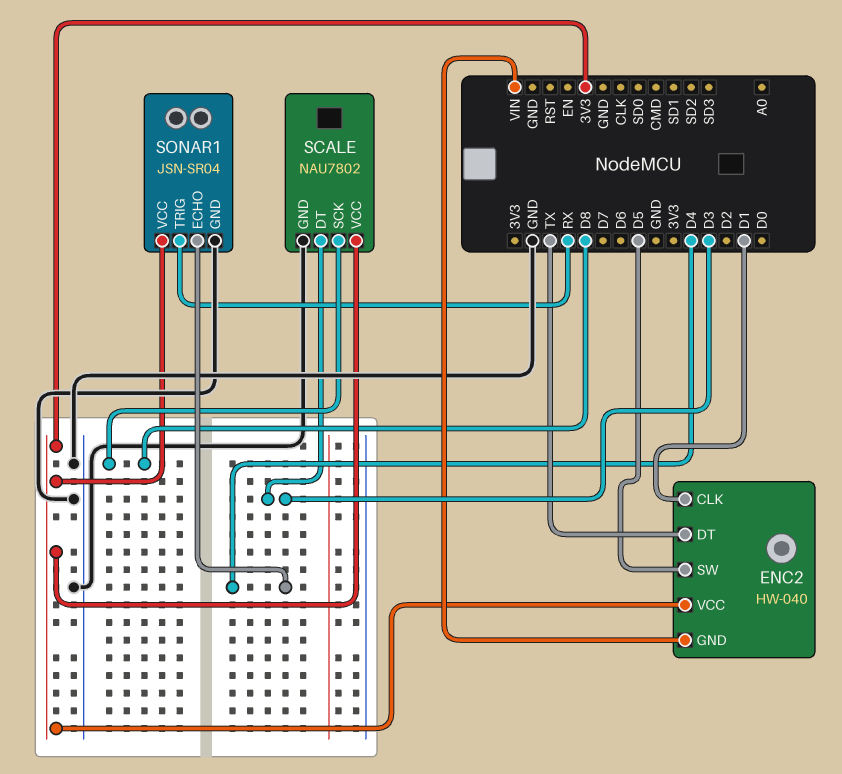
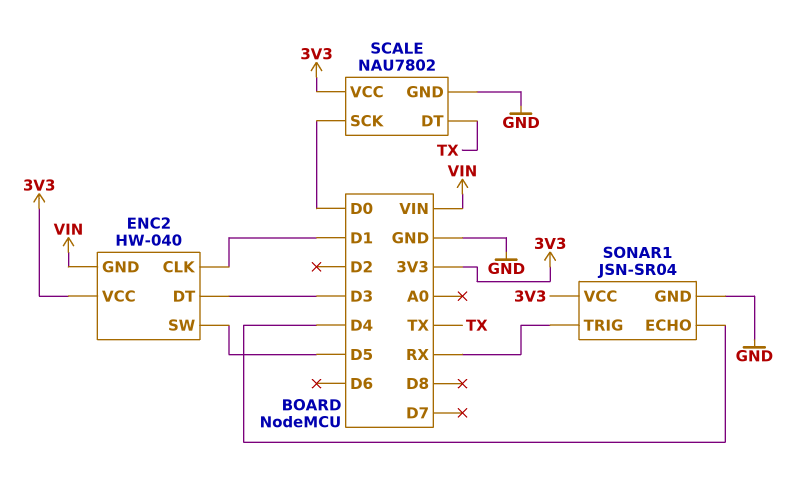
ENC2 pin DT: TX -> D3
SCALE pin DT: D3 -> TX
SCALE pin SCK: D8 -> D0

